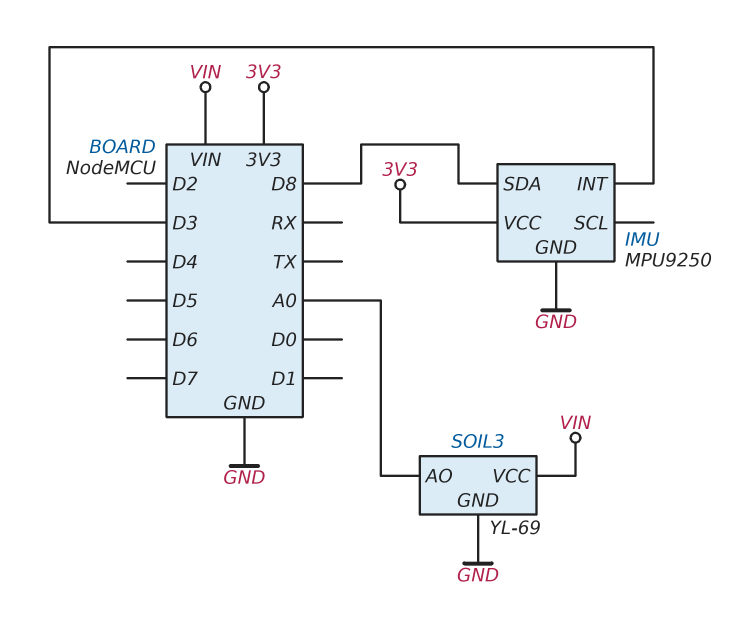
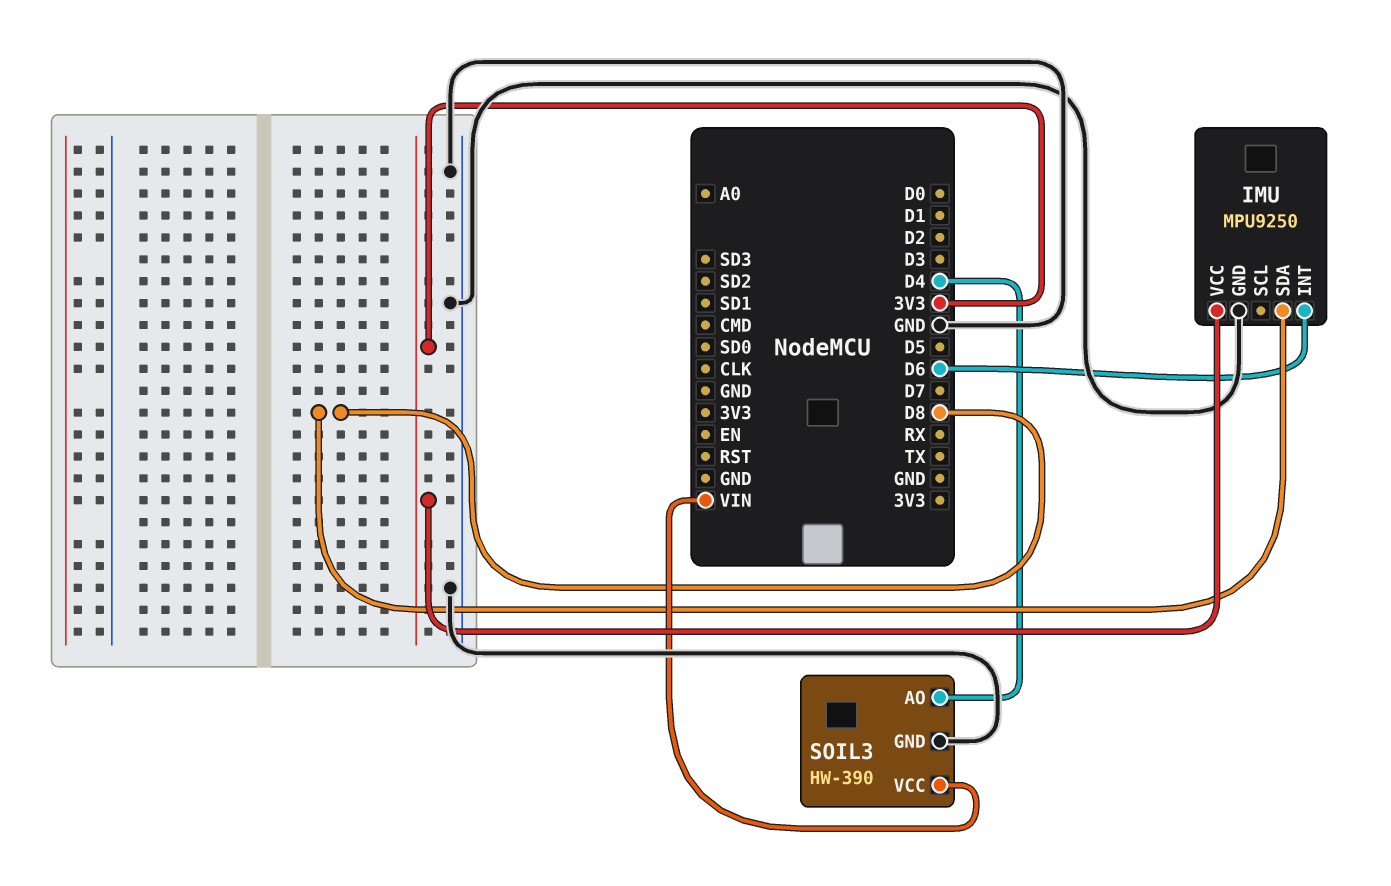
IMU pin INT: D3 -> D6
SOIL3: YL-69 -> HW-390
SOIL3 pin AO: A0 -> D4

